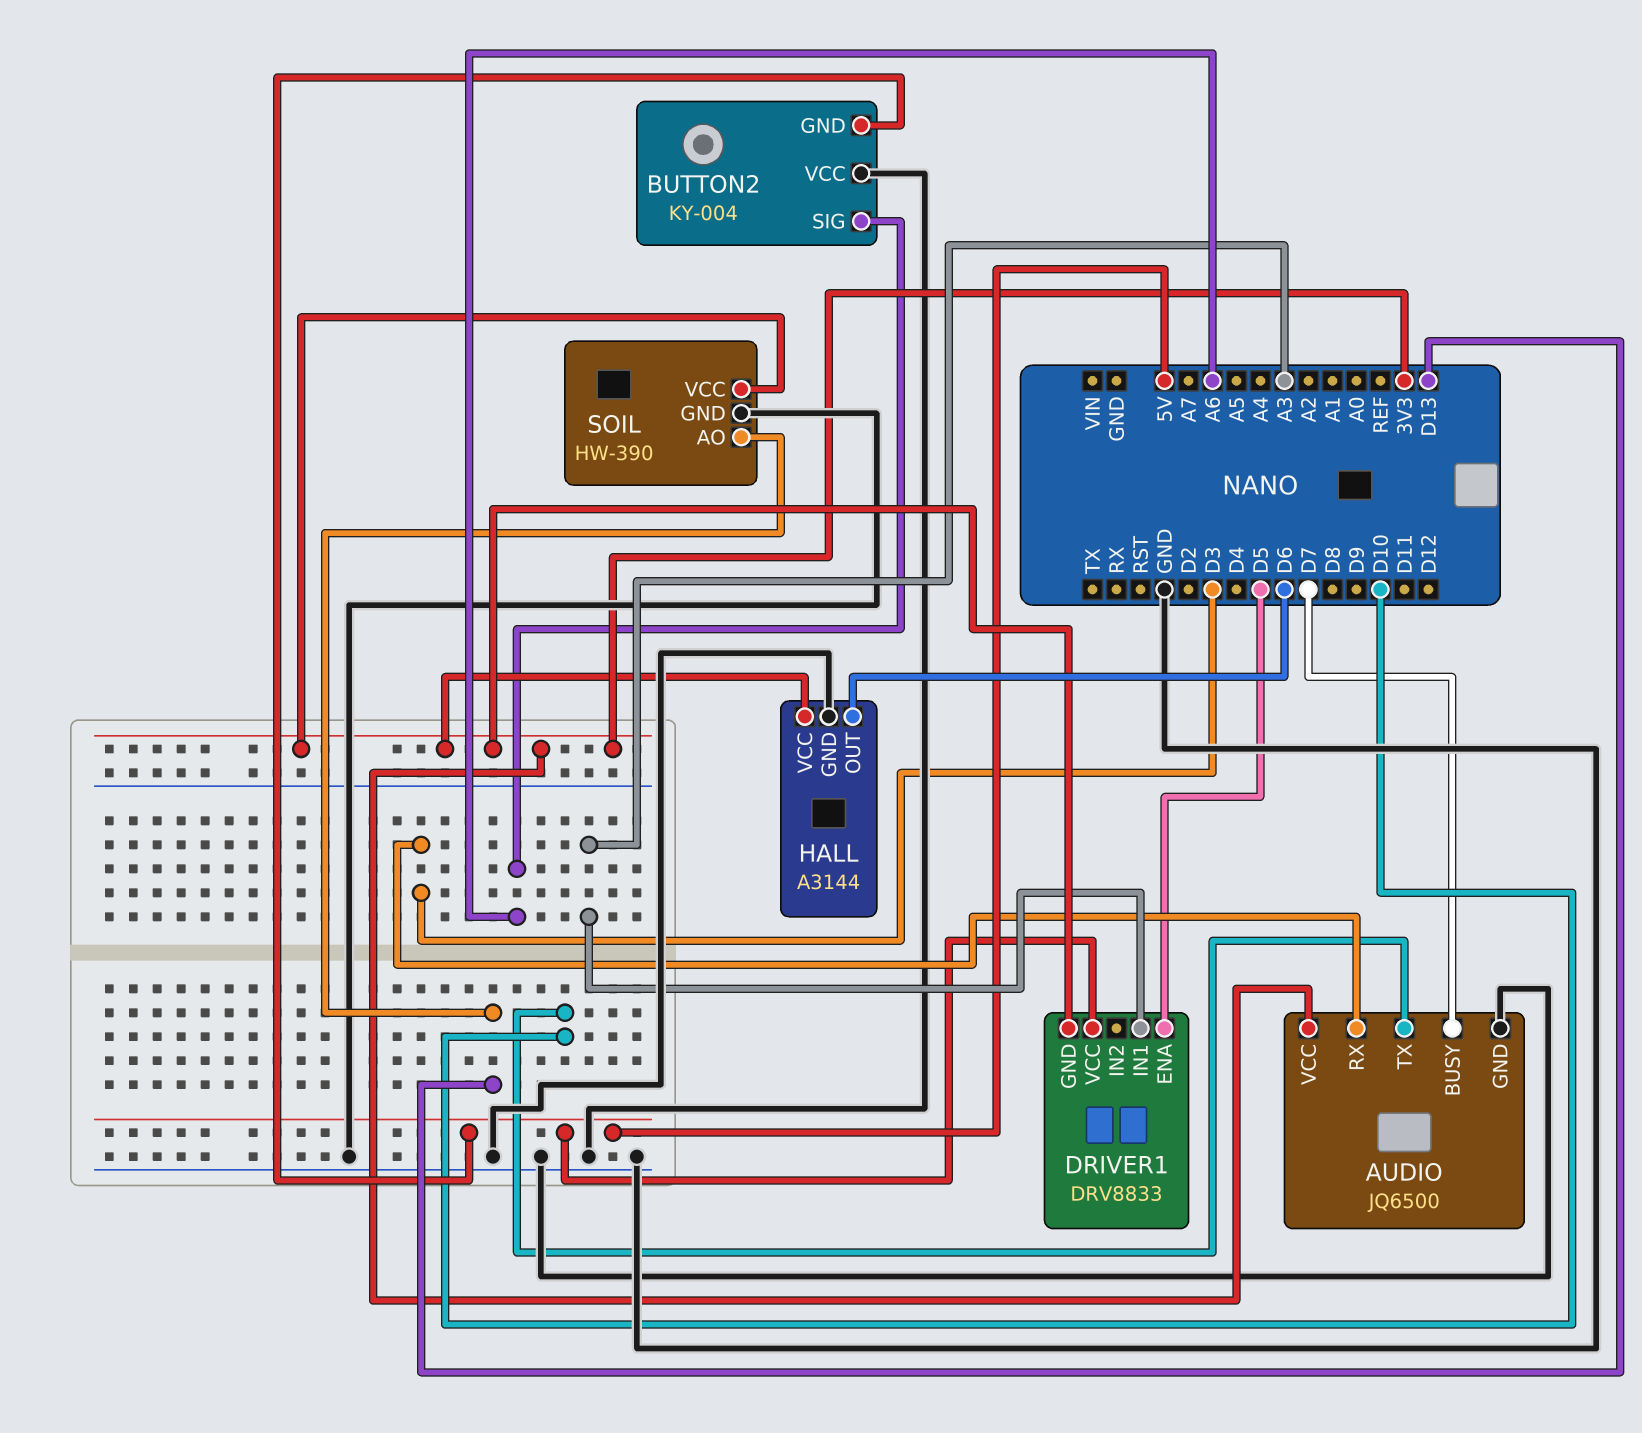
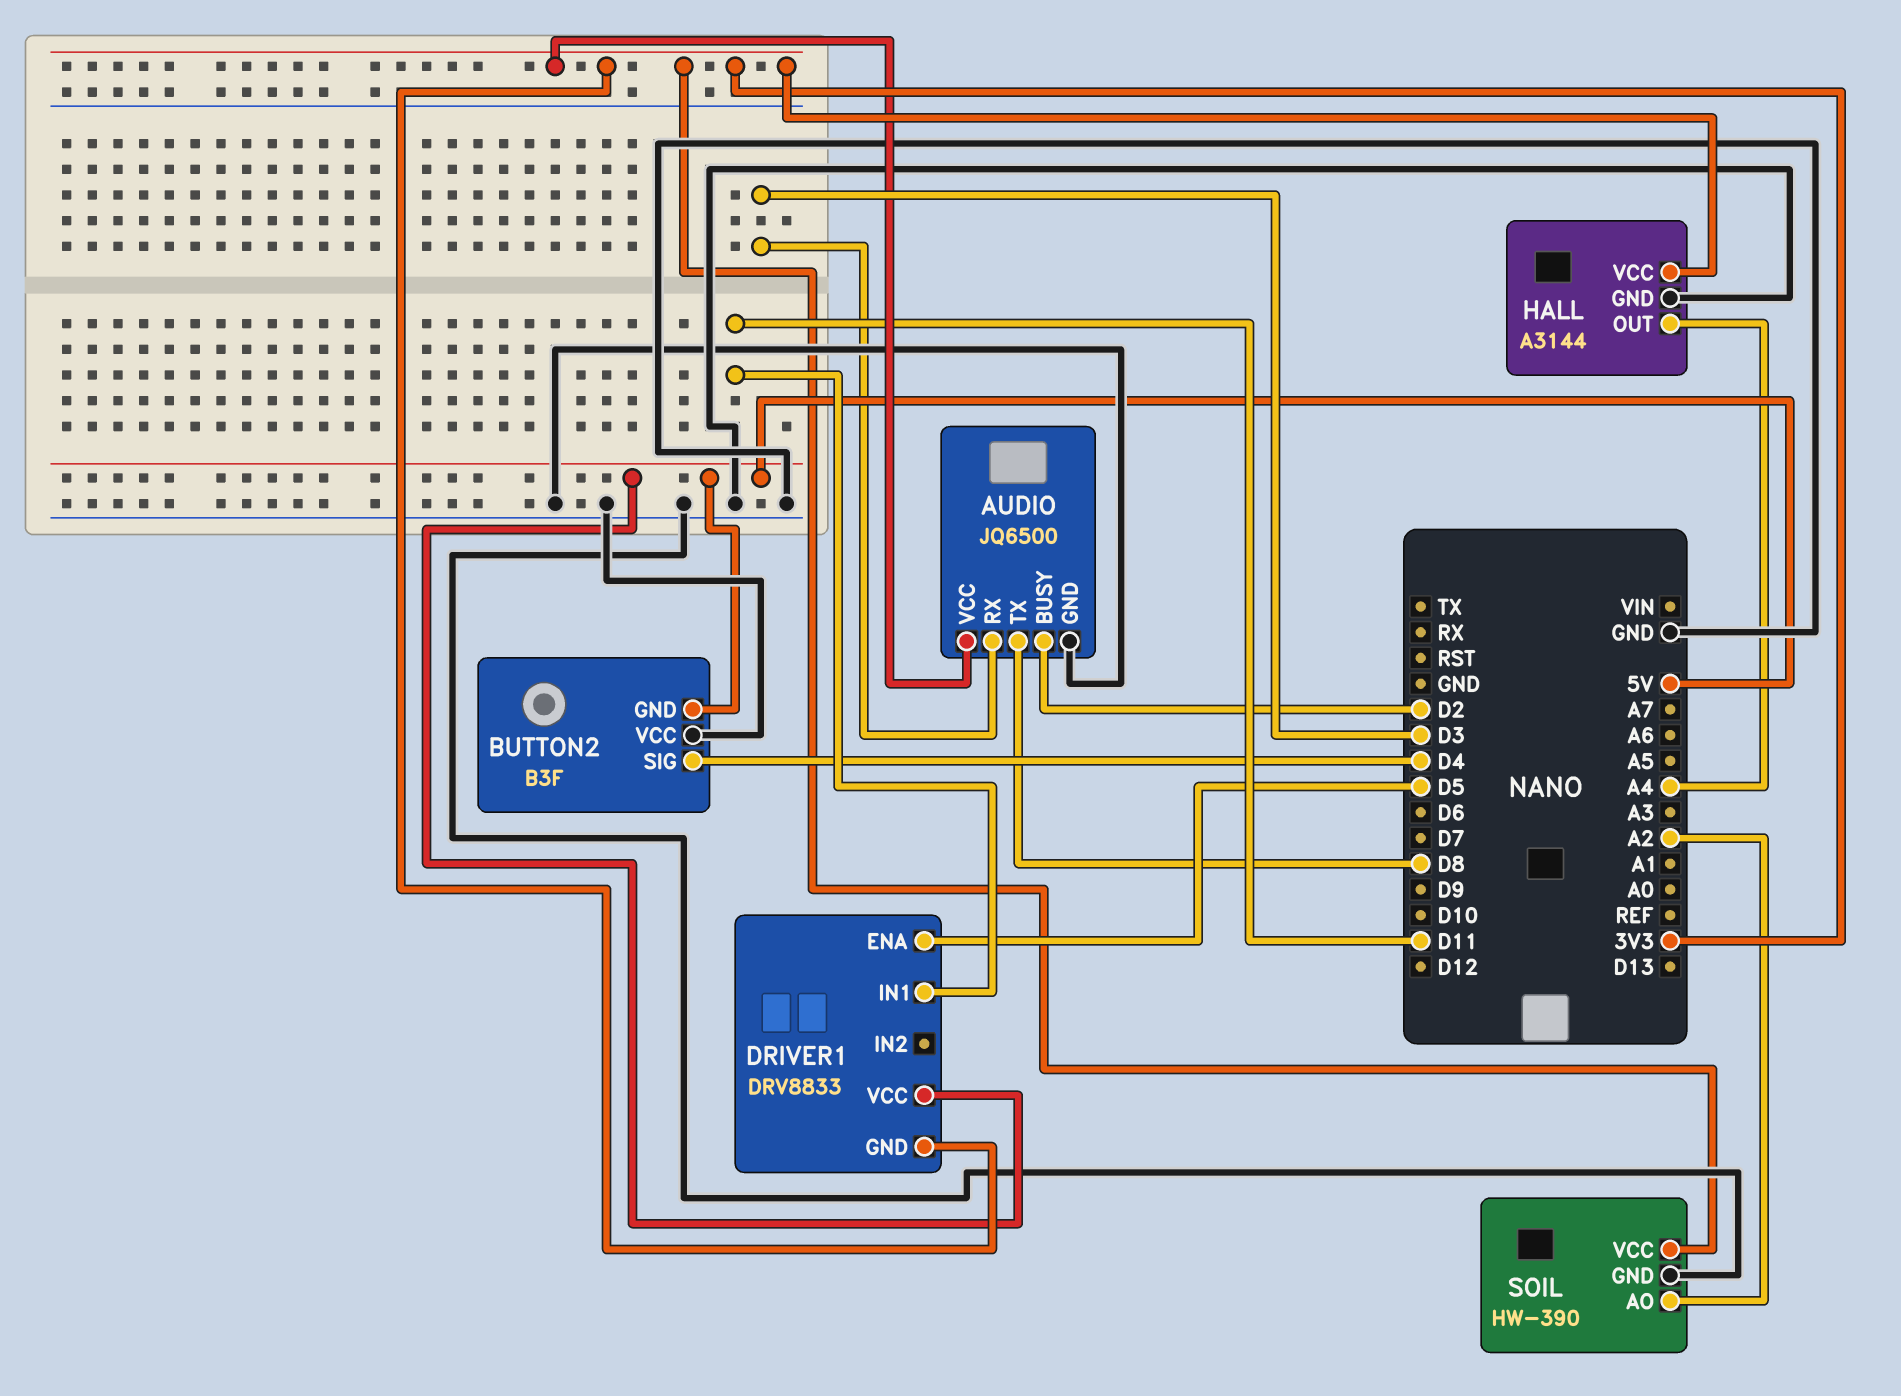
AUDIO pin BUSY: D7 -> D2
AUDIO pin TX: D10 -> D8
BUTTON2: KY-004 -> B3F
BUTTON2 pin SIG: A6 -> D4
DRIVER1 pin IN1: A3 -> D11
HALL pin OUT: D6 -> A4
SOIL pin AO: D13 -> A2

